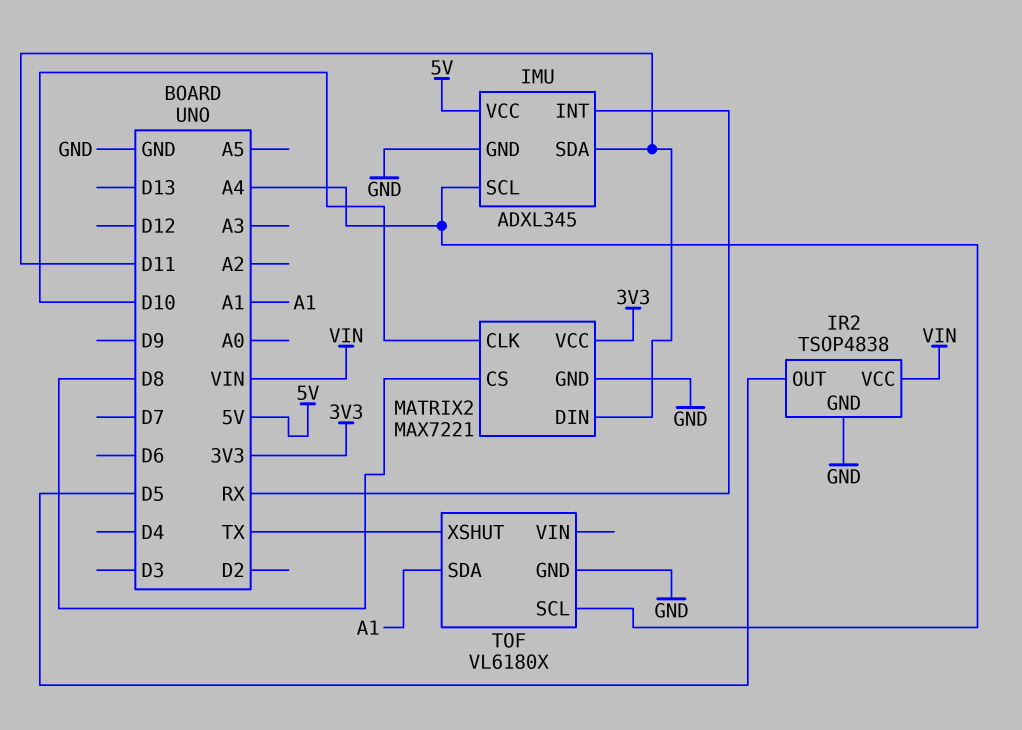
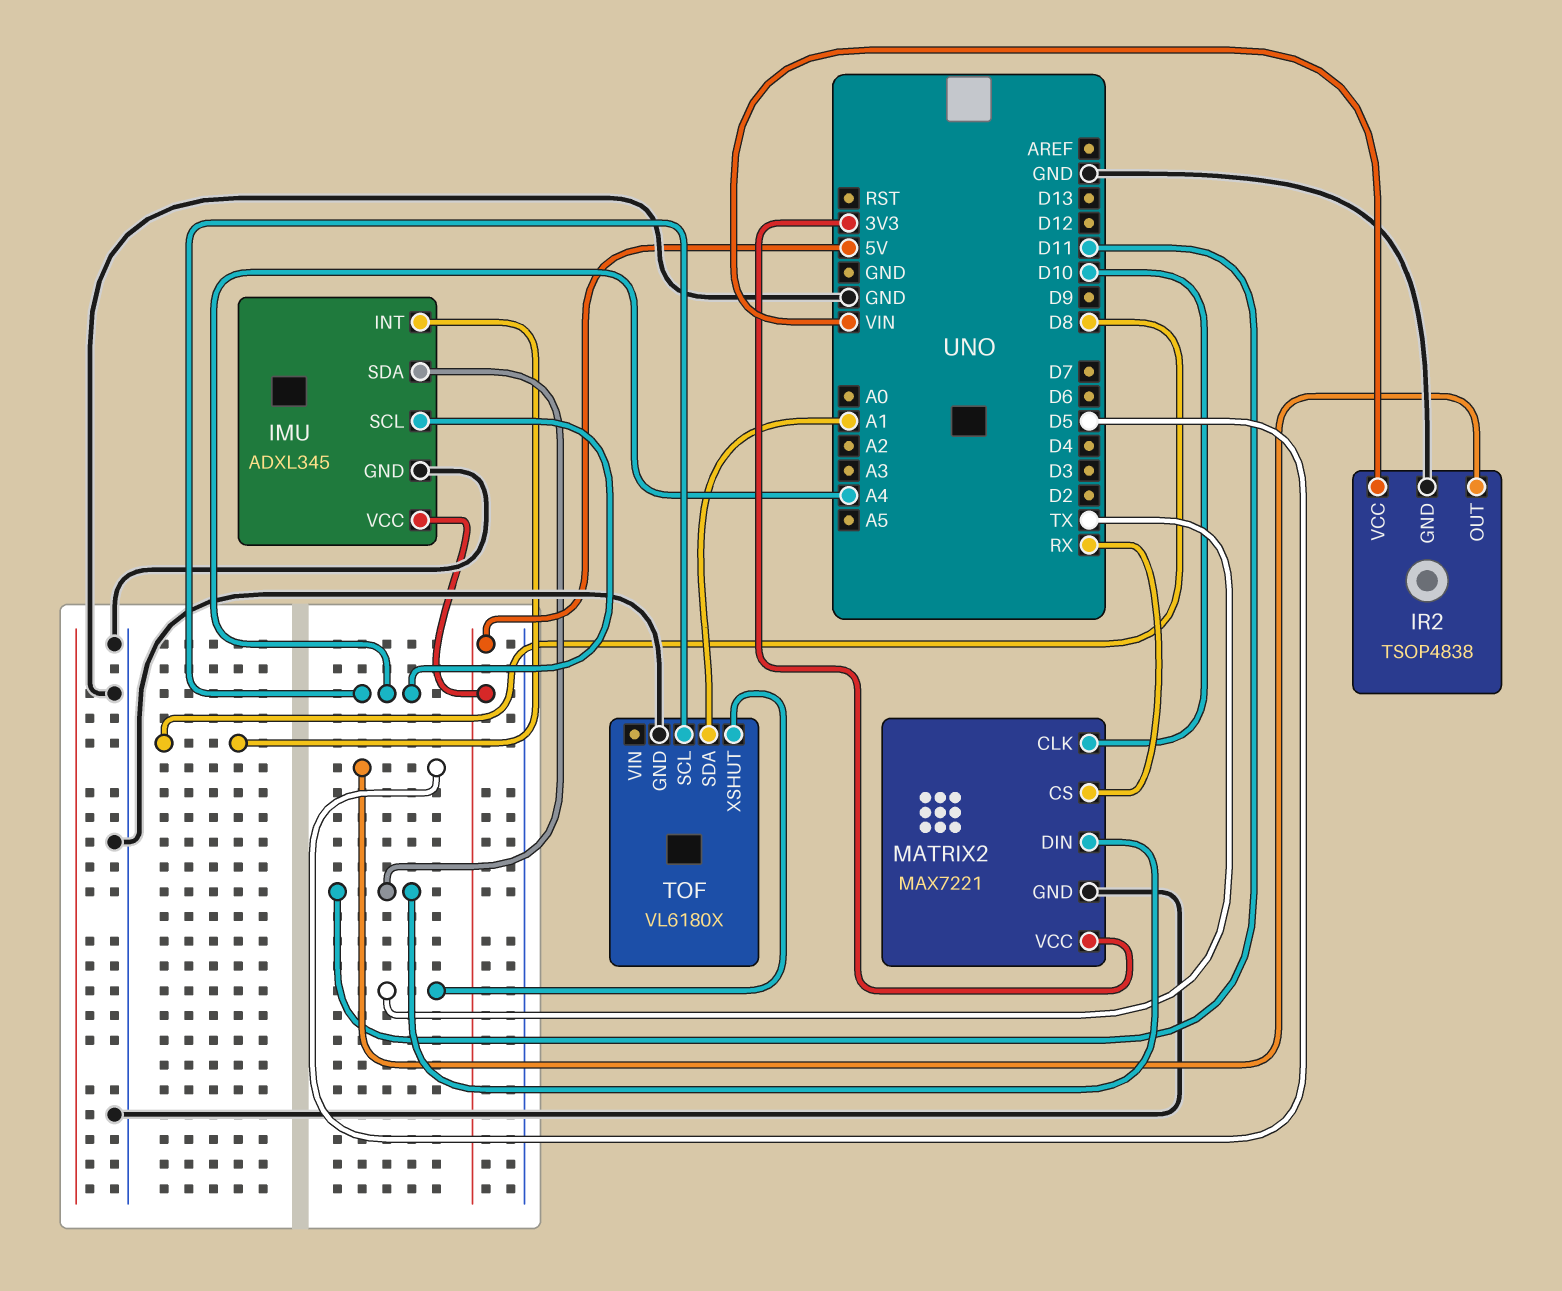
IMU pin INT: RX -> D8
MATRIX2 pin CS: D8 -> RX

